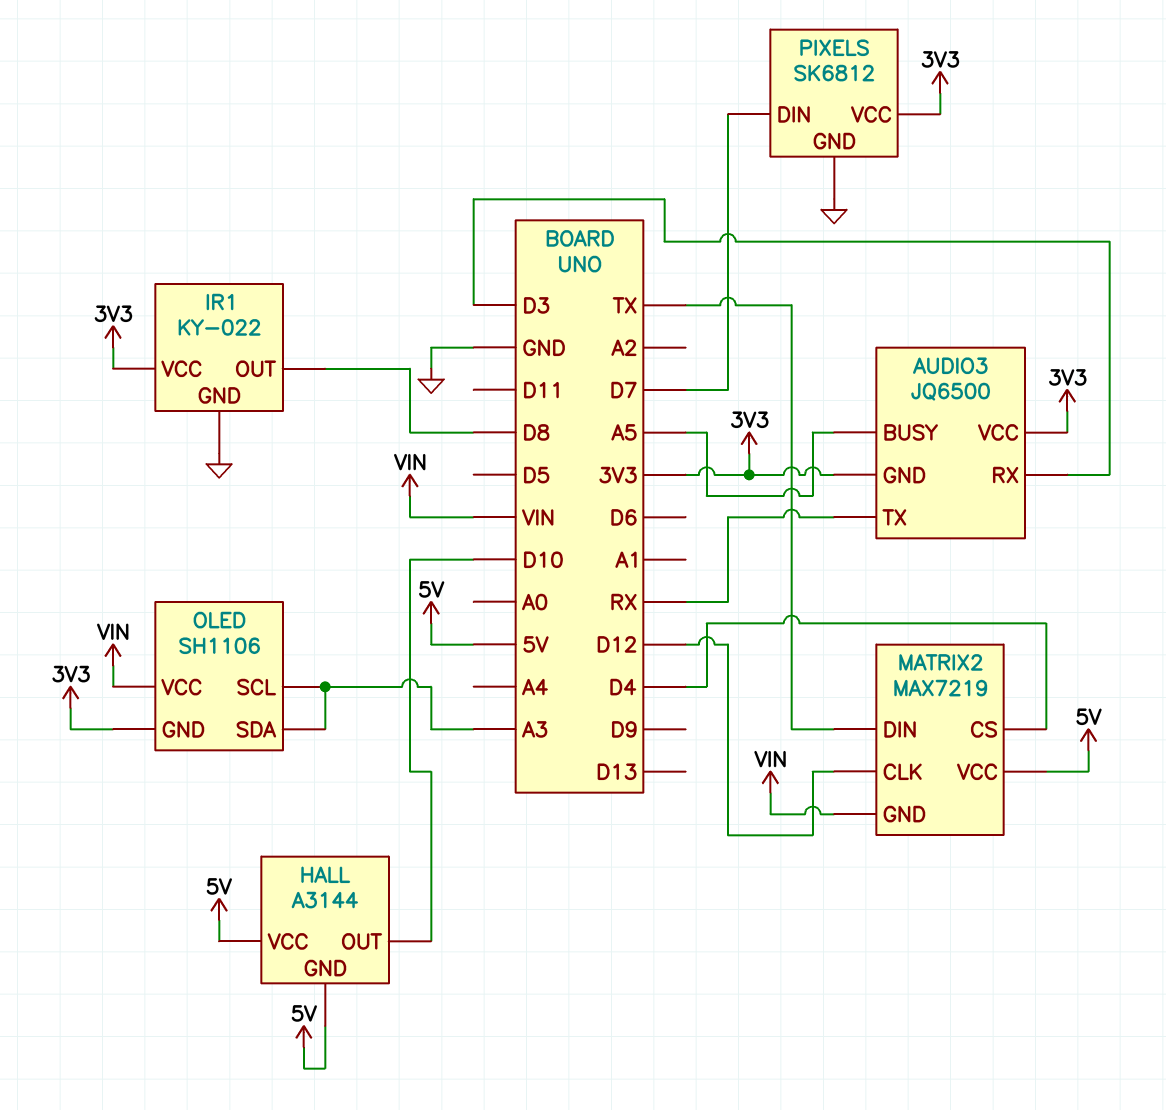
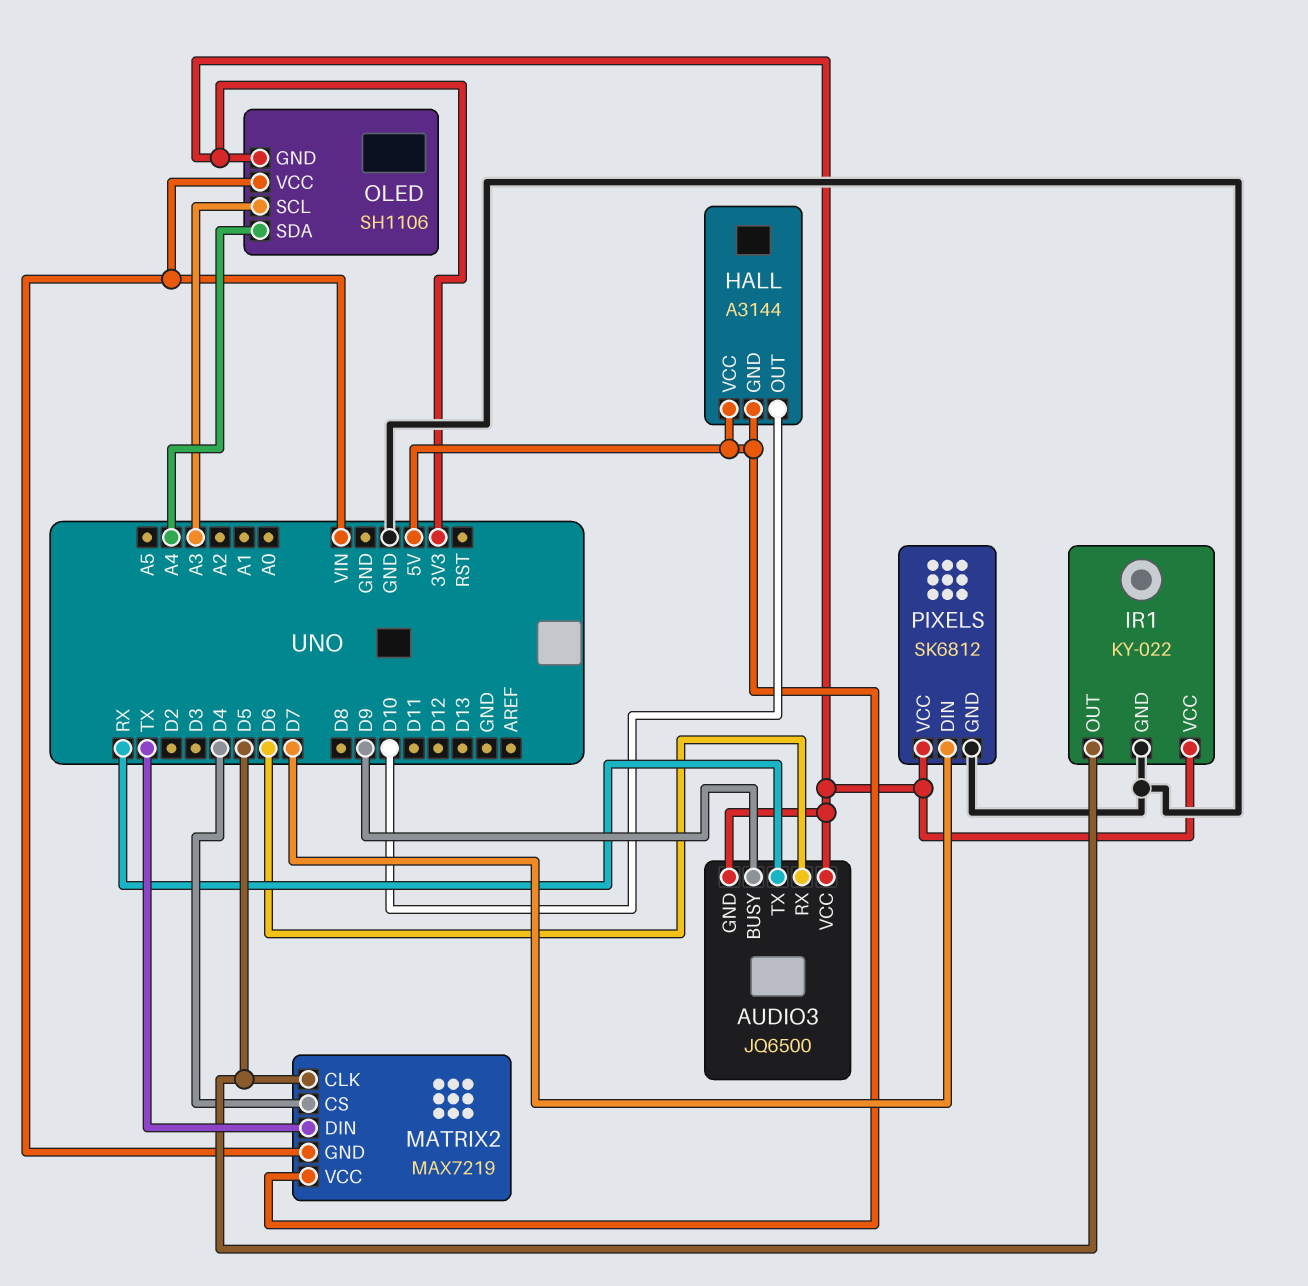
AUDIO3 pin BUSY: A5 -> D9
AUDIO3 pin RX: D3 -> D6
IR1 pin OUT: D8 -> D5
MATRIX2 pin CLK: D12 -> D5
OLED pin SDA: A3 -> A4

